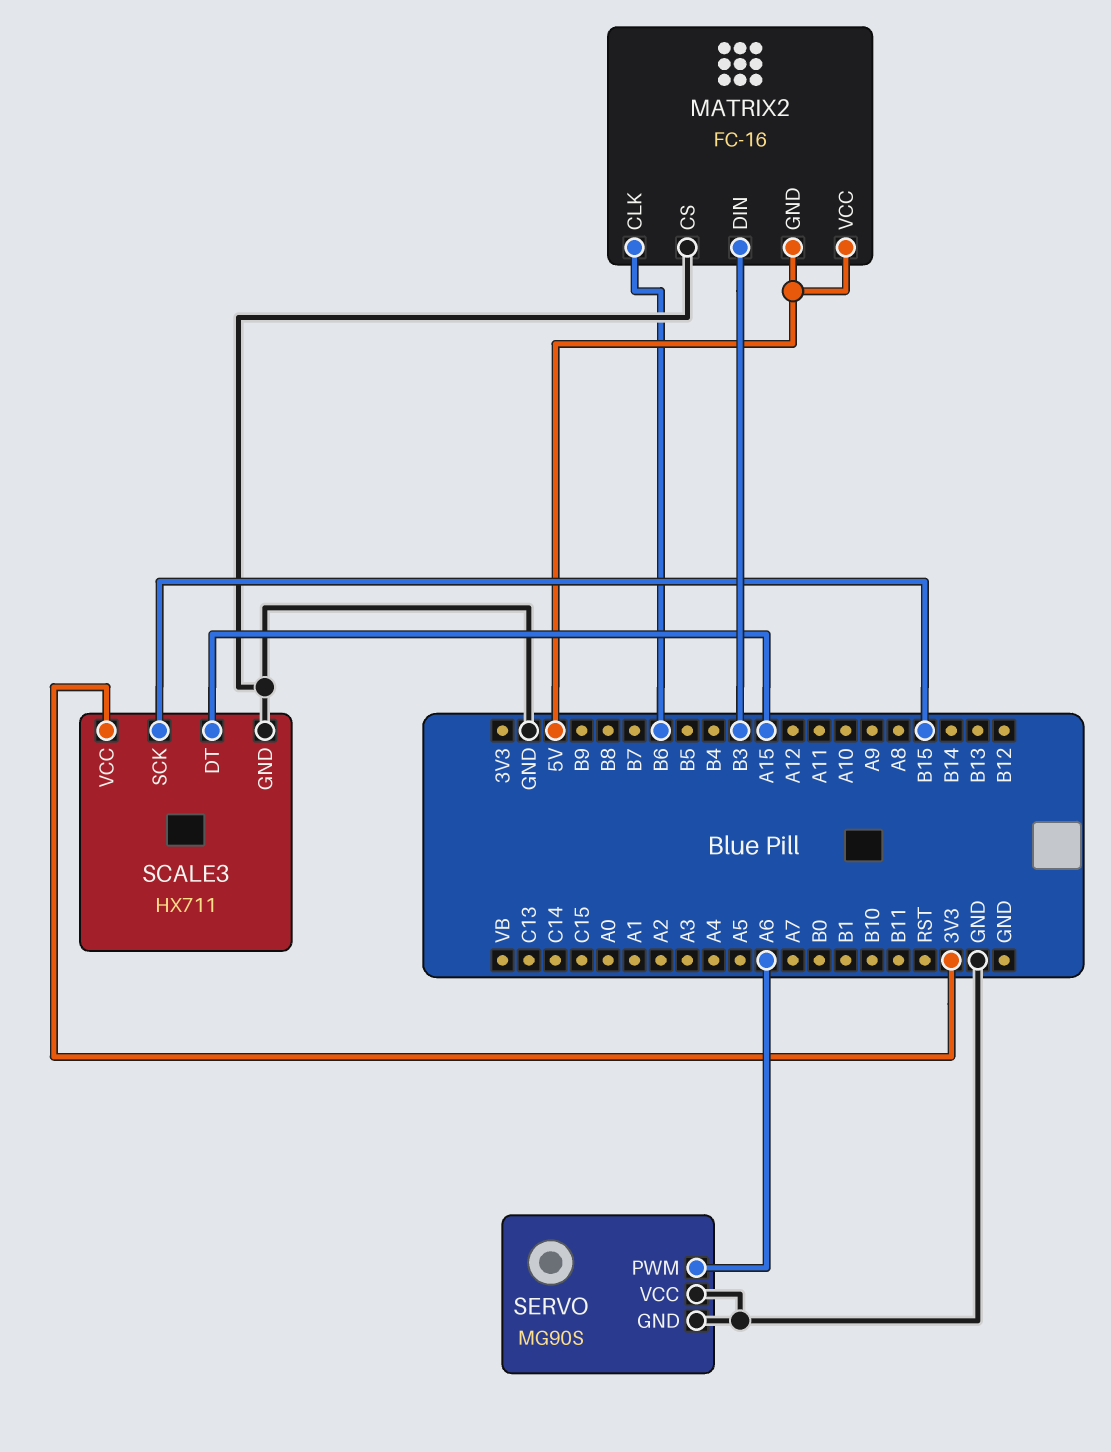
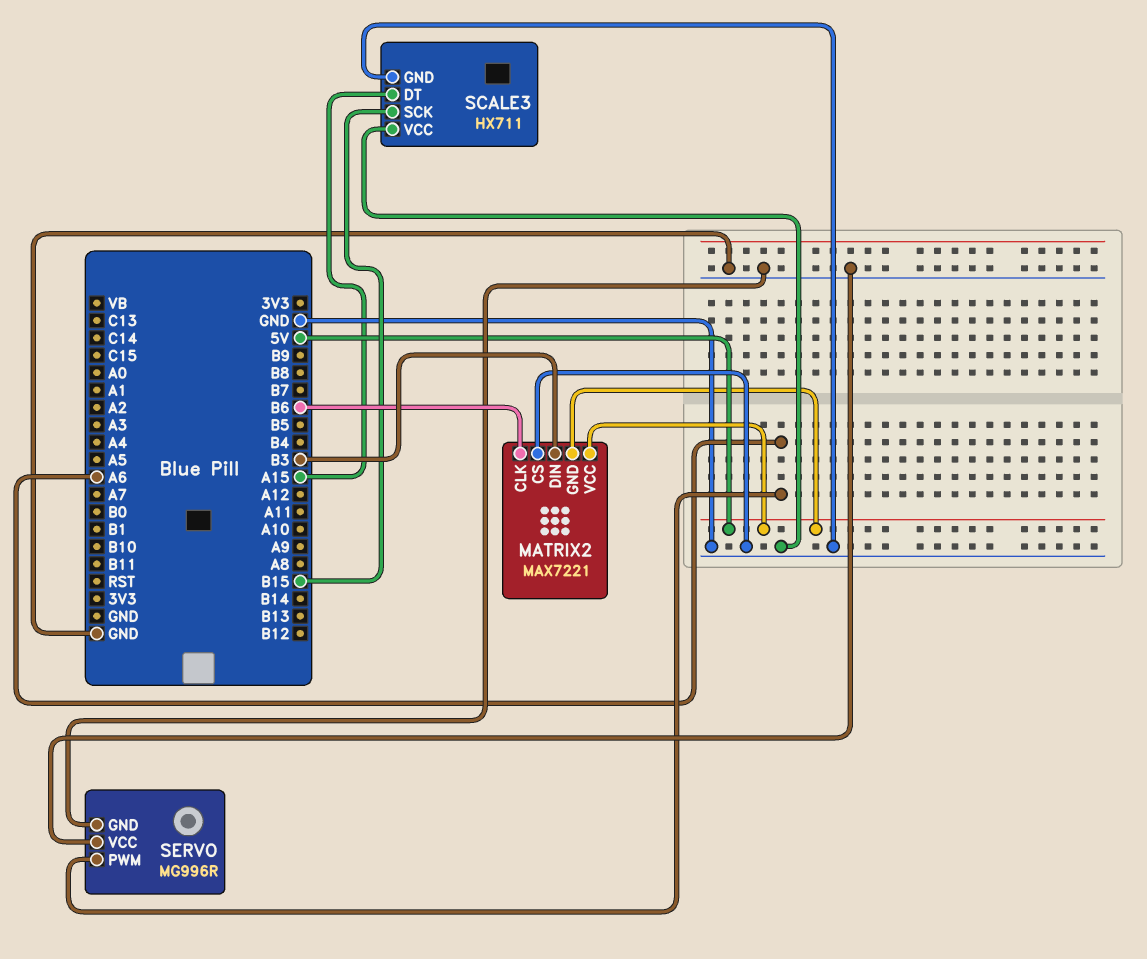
MATRIX2: FC-16 -> MAX7221
SCALE3 pin VCC: 3V3 -> GND
SERVO: MG90S -> MG996R

